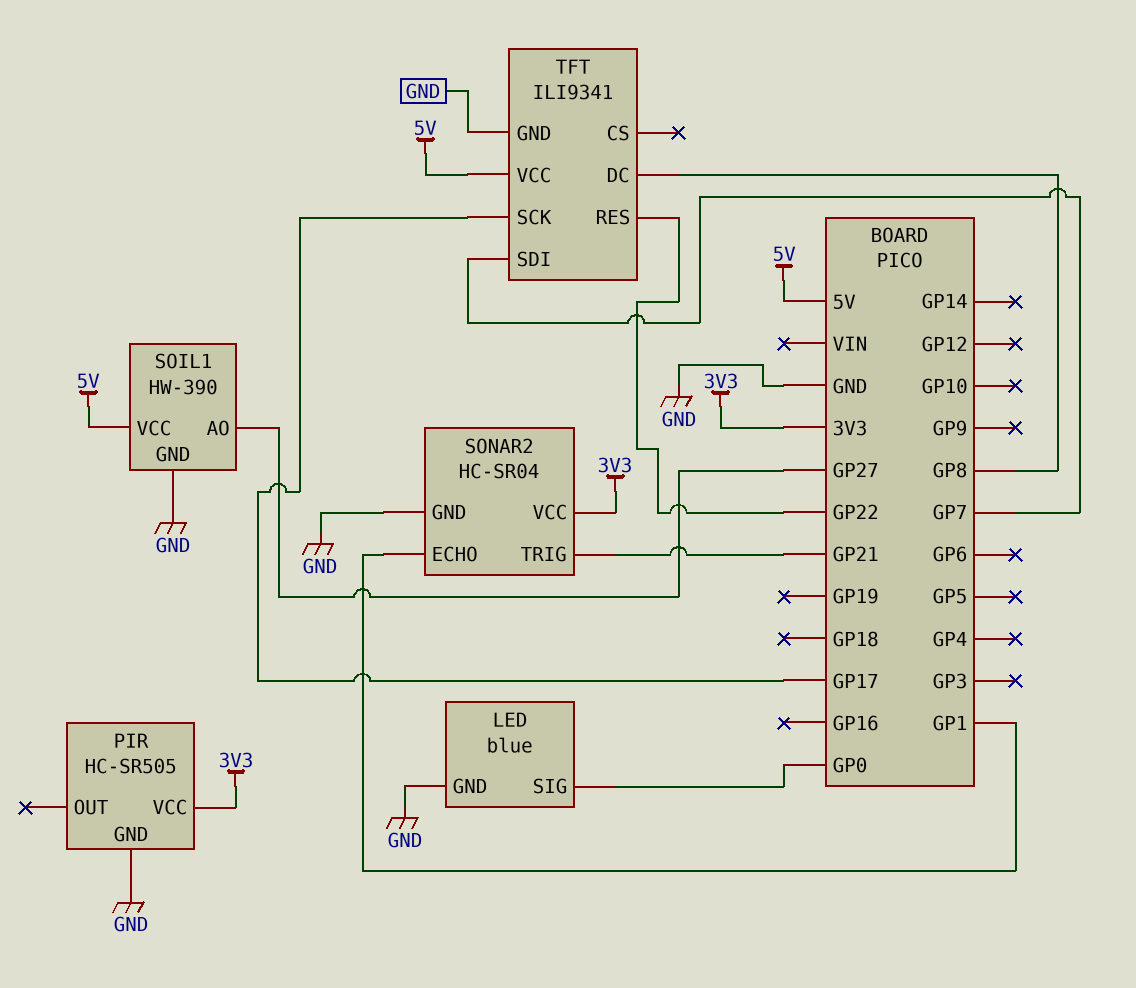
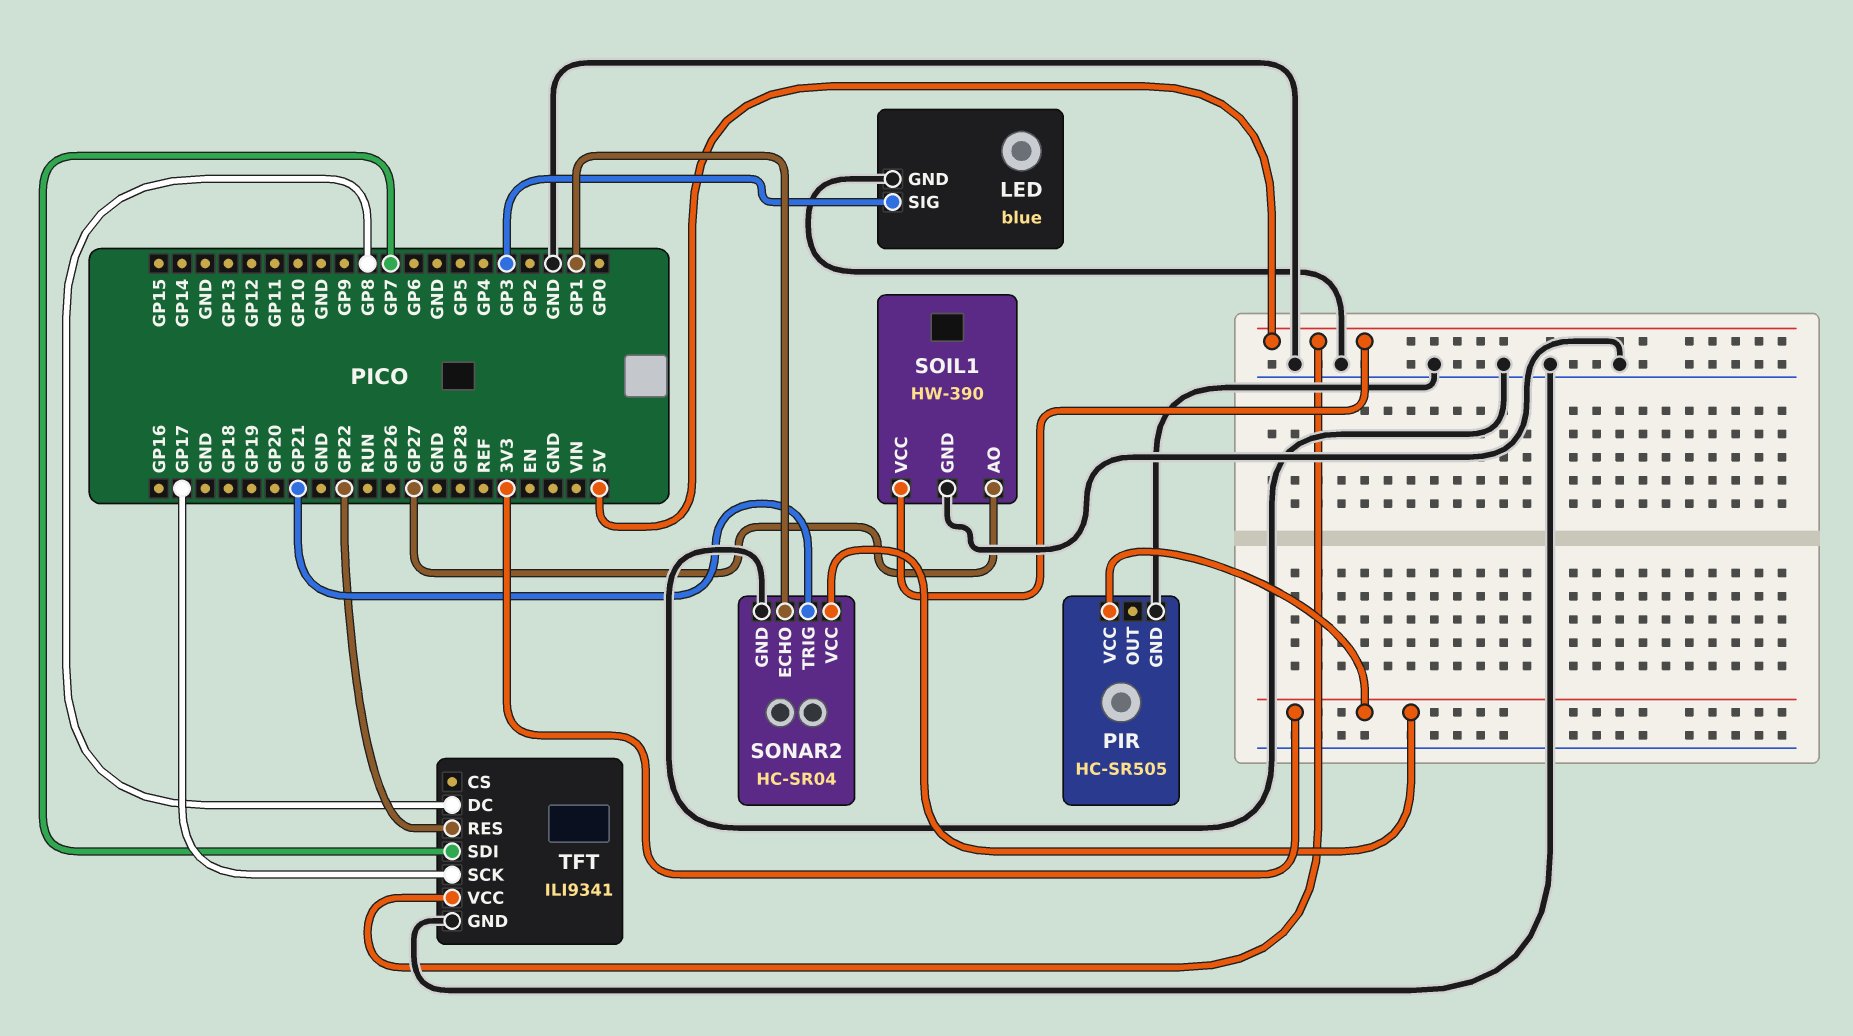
LED pin SIG: GP0 -> GP3

